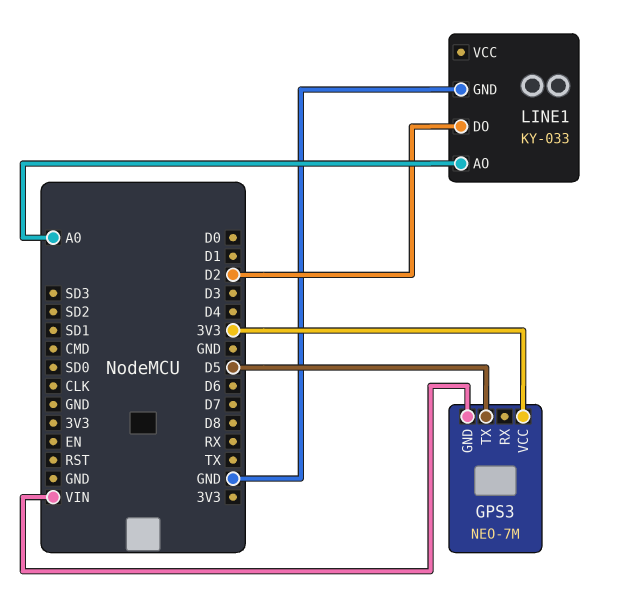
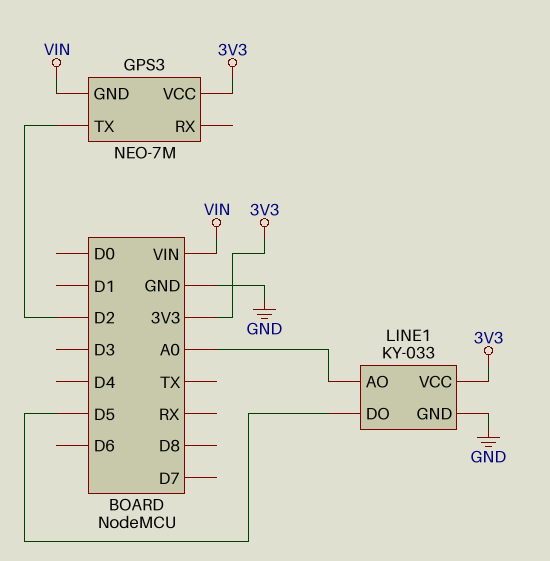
GPS3 pin TX: D5 -> D2
LINE1 pin DO: D2 -> D5
LINE1 pin VCC: none -> 3V3

